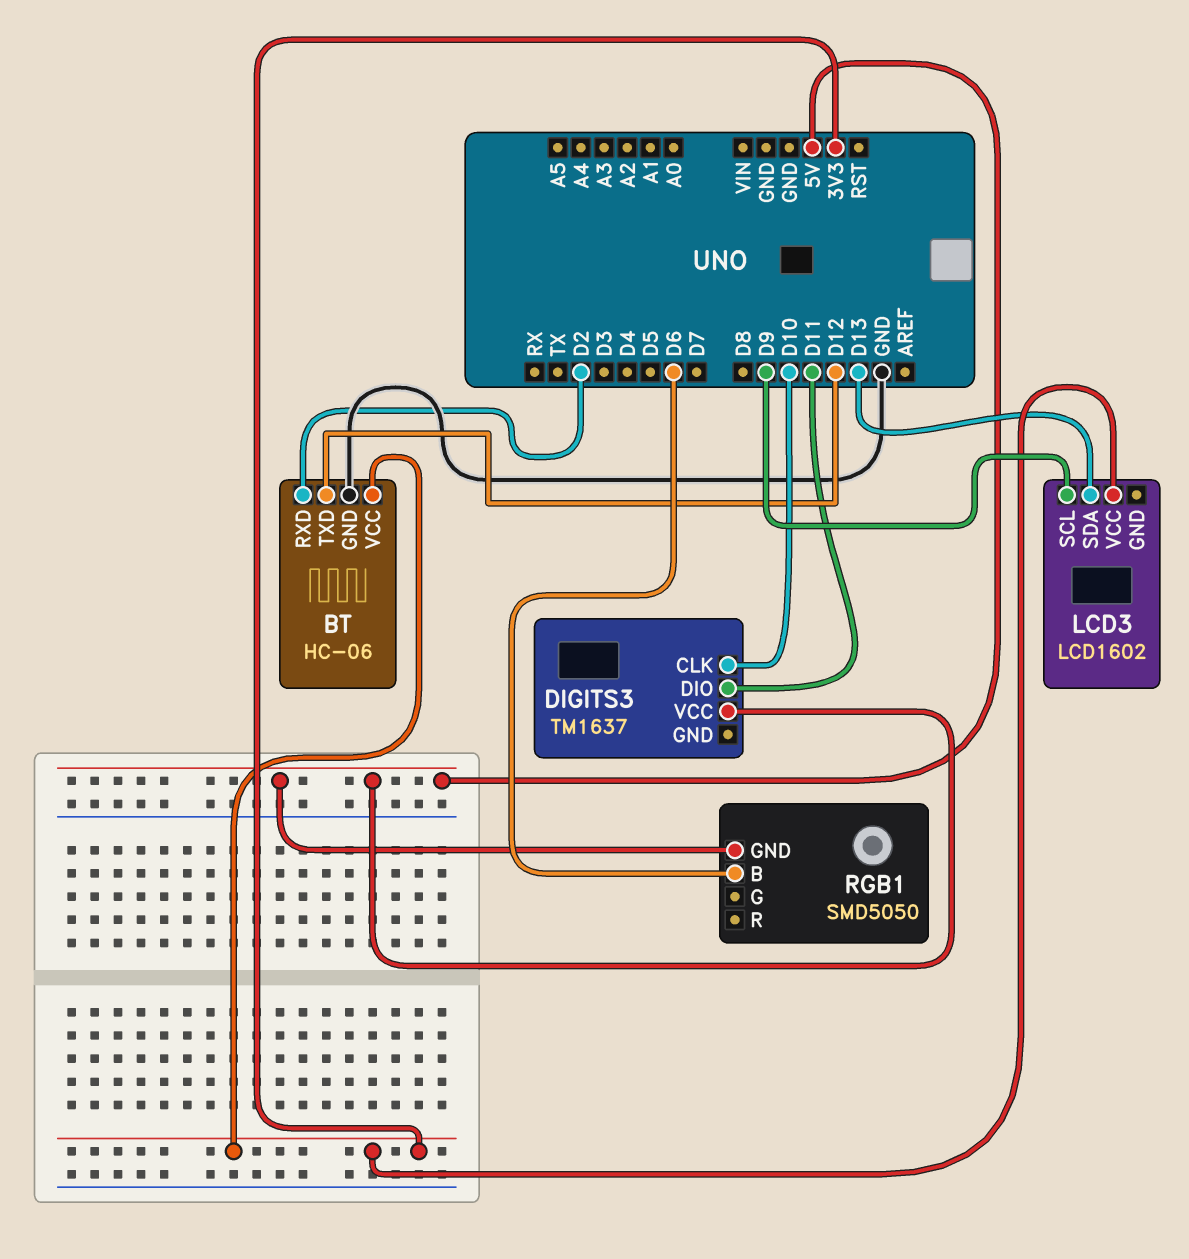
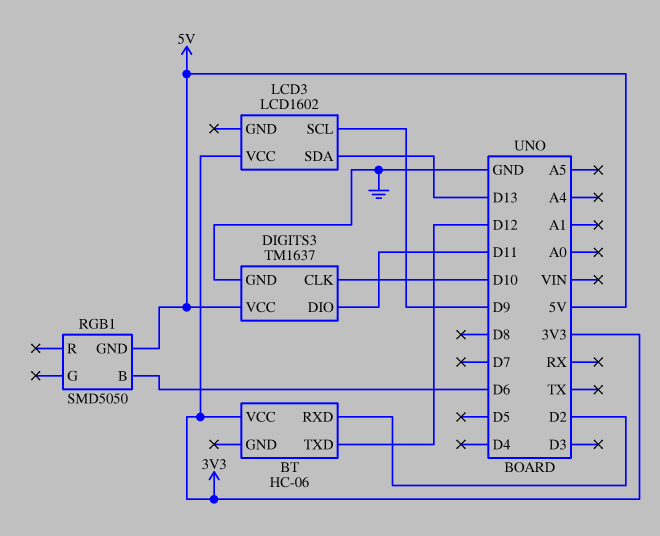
BT pin GND: GND -> none
DIGITS3 pin GND: none -> GND

